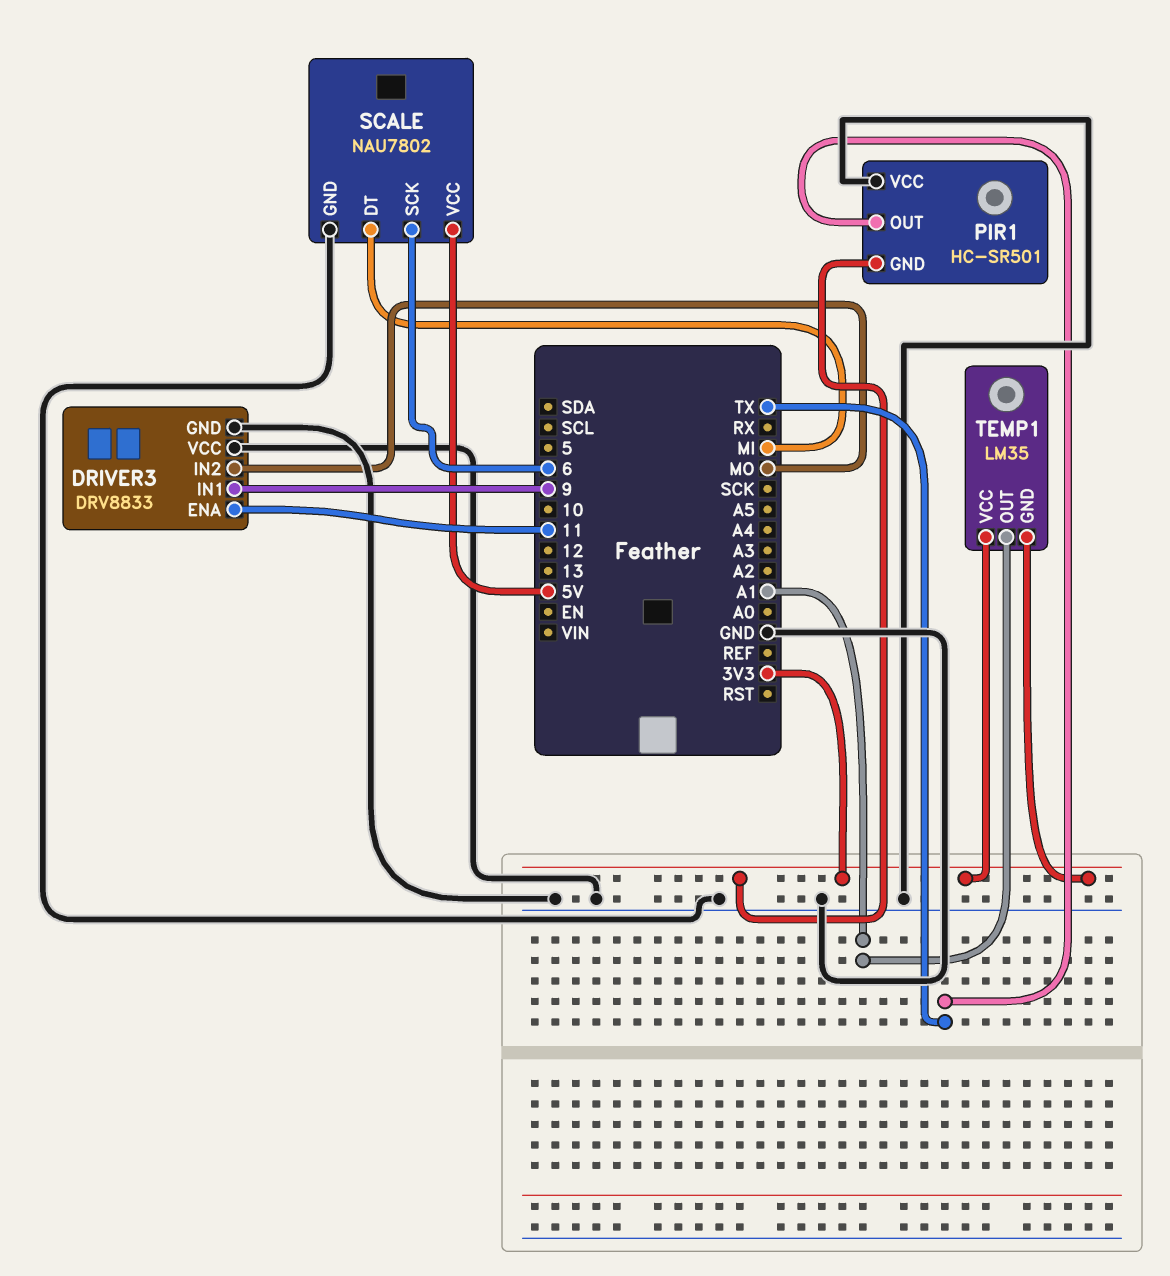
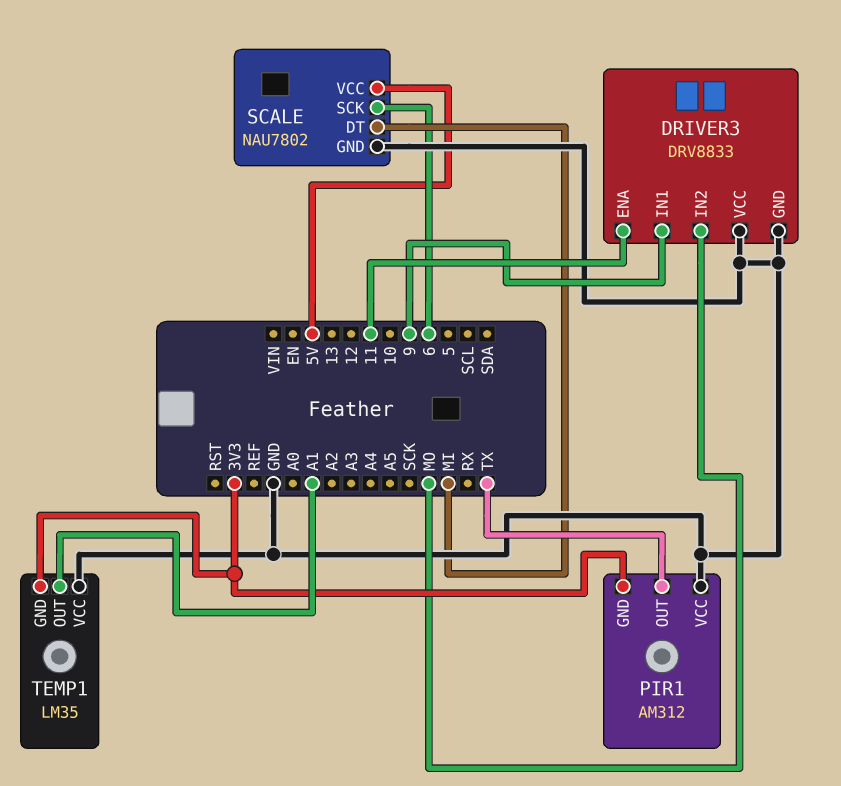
PIR1: HC-SR501 -> AM312
TEMP1 pin VCC: 3V3 -> GND

